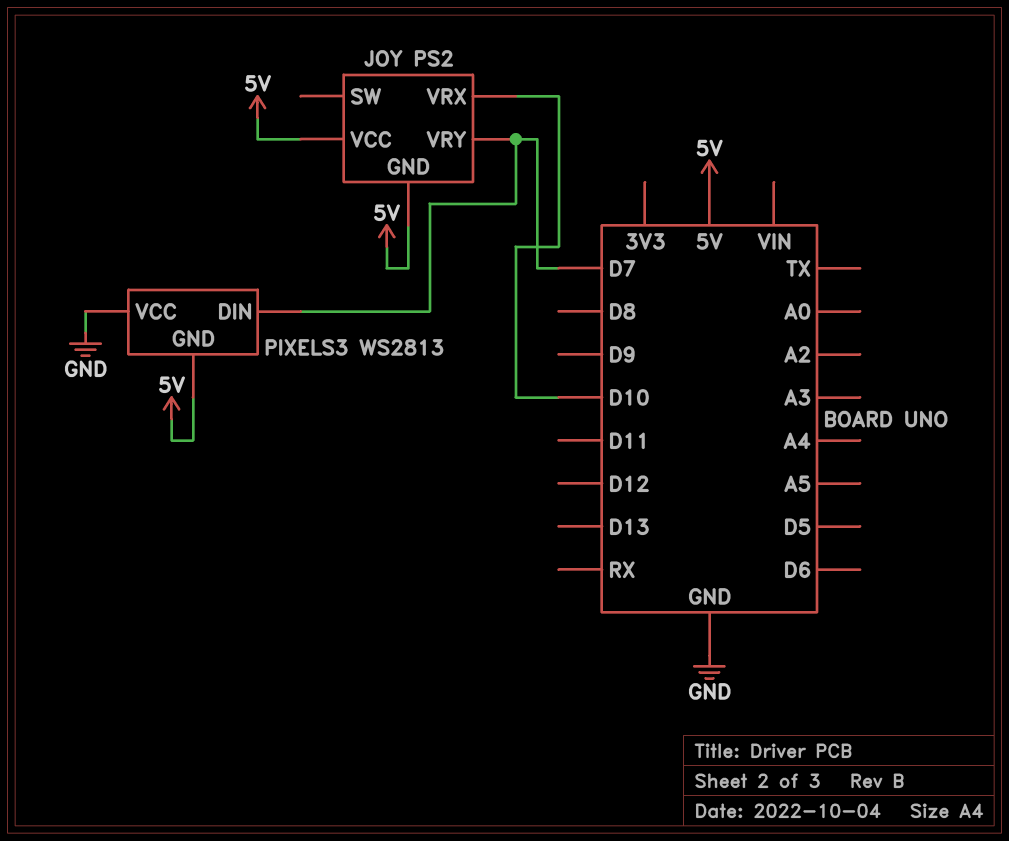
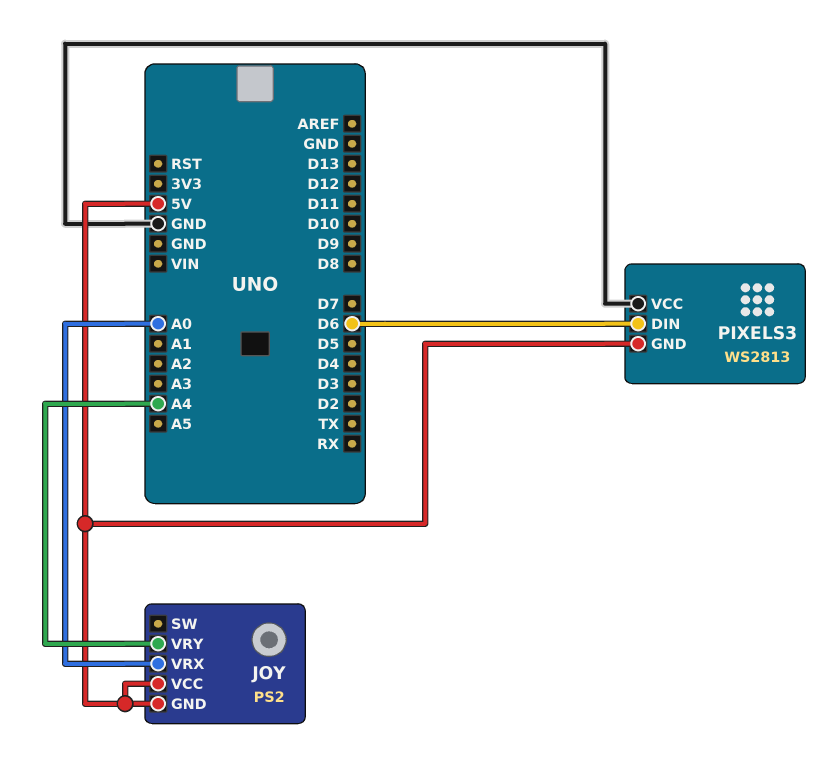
JOY pin VRX: D10 -> A0
JOY pin VRY: D7 -> A4
PIXELS3 pin DIN: D7 -> D6

